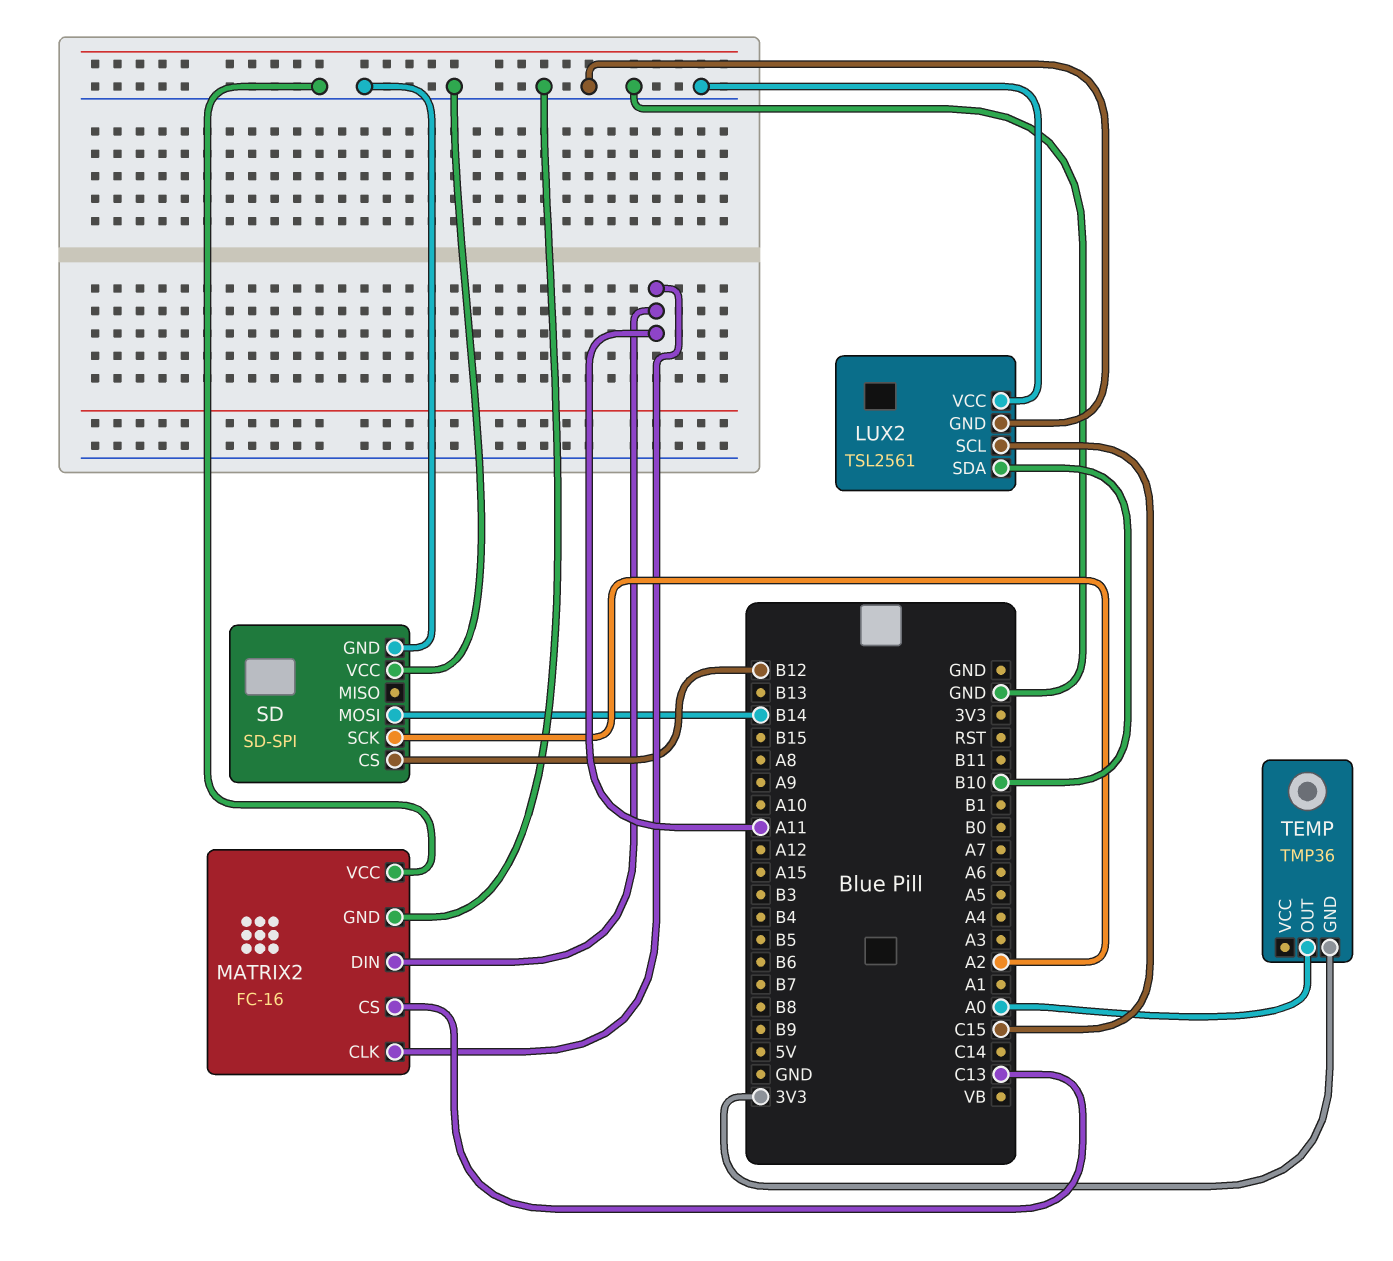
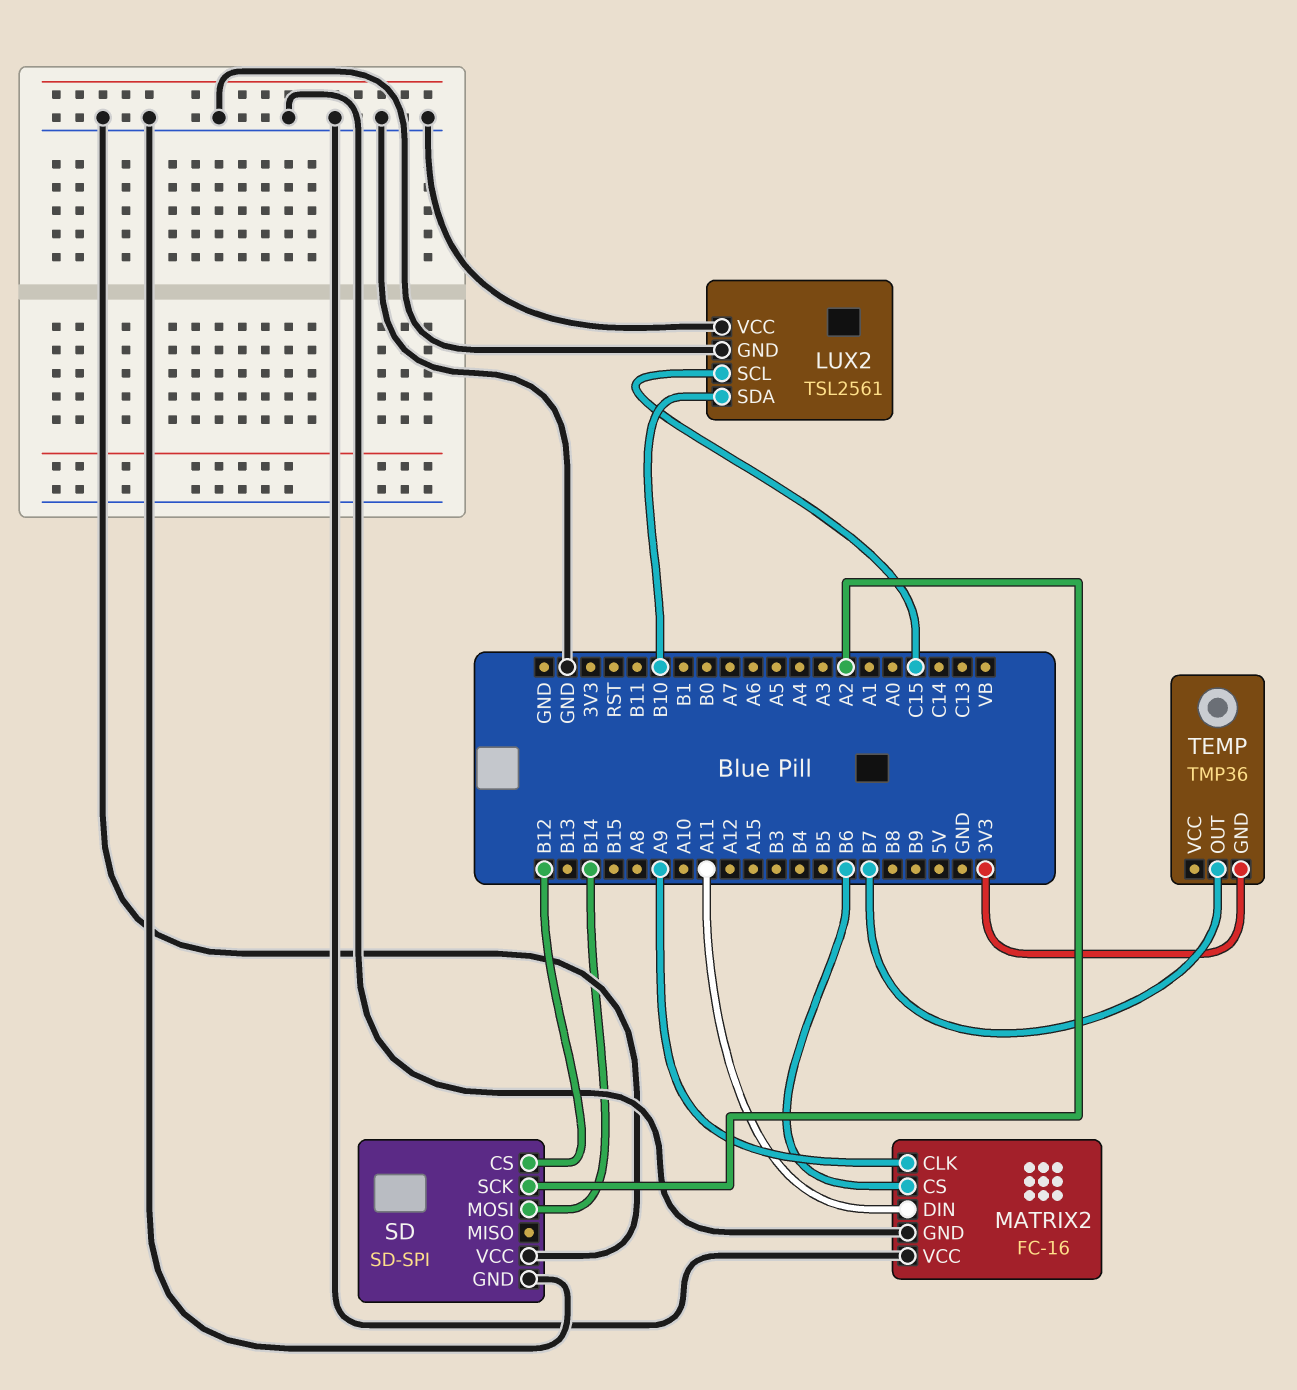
MATRIX2 pin CLK: A11 -> A9
MATRIX2 pin CS: C13 -> B6
TEMP pin OUT: A0 -> B7

